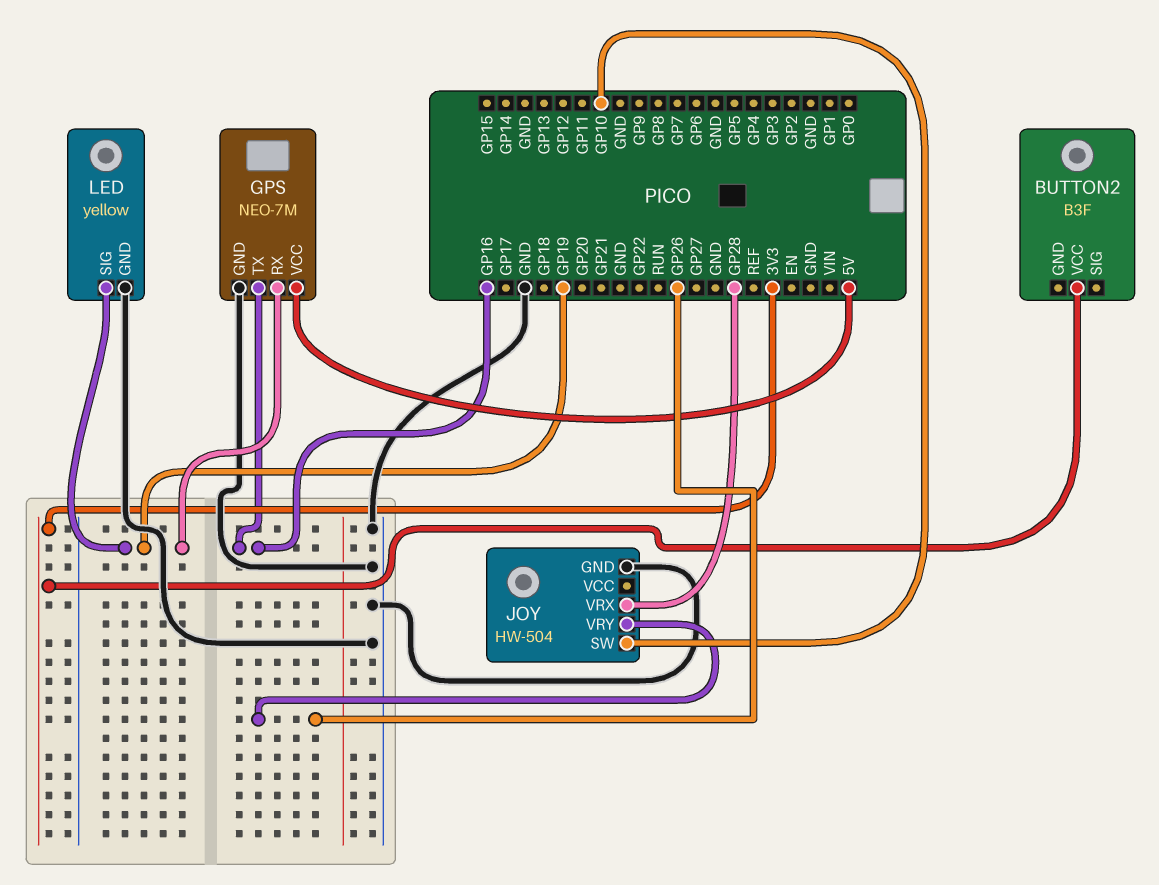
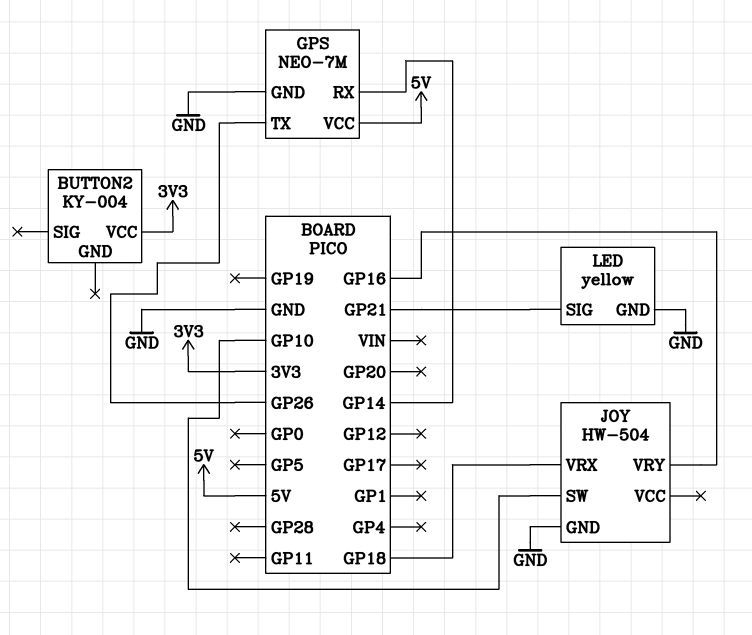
BUTTON2: B3F -> KY-004
GPS pin RX: GP19 -> GP14
GPS pin TX: GP16 -> GP26
JOY pin VRX: GP28 -> GP18
JOY pin VRY: GP26 -> GP16
LED pin SIG: GP19 -> GP21

